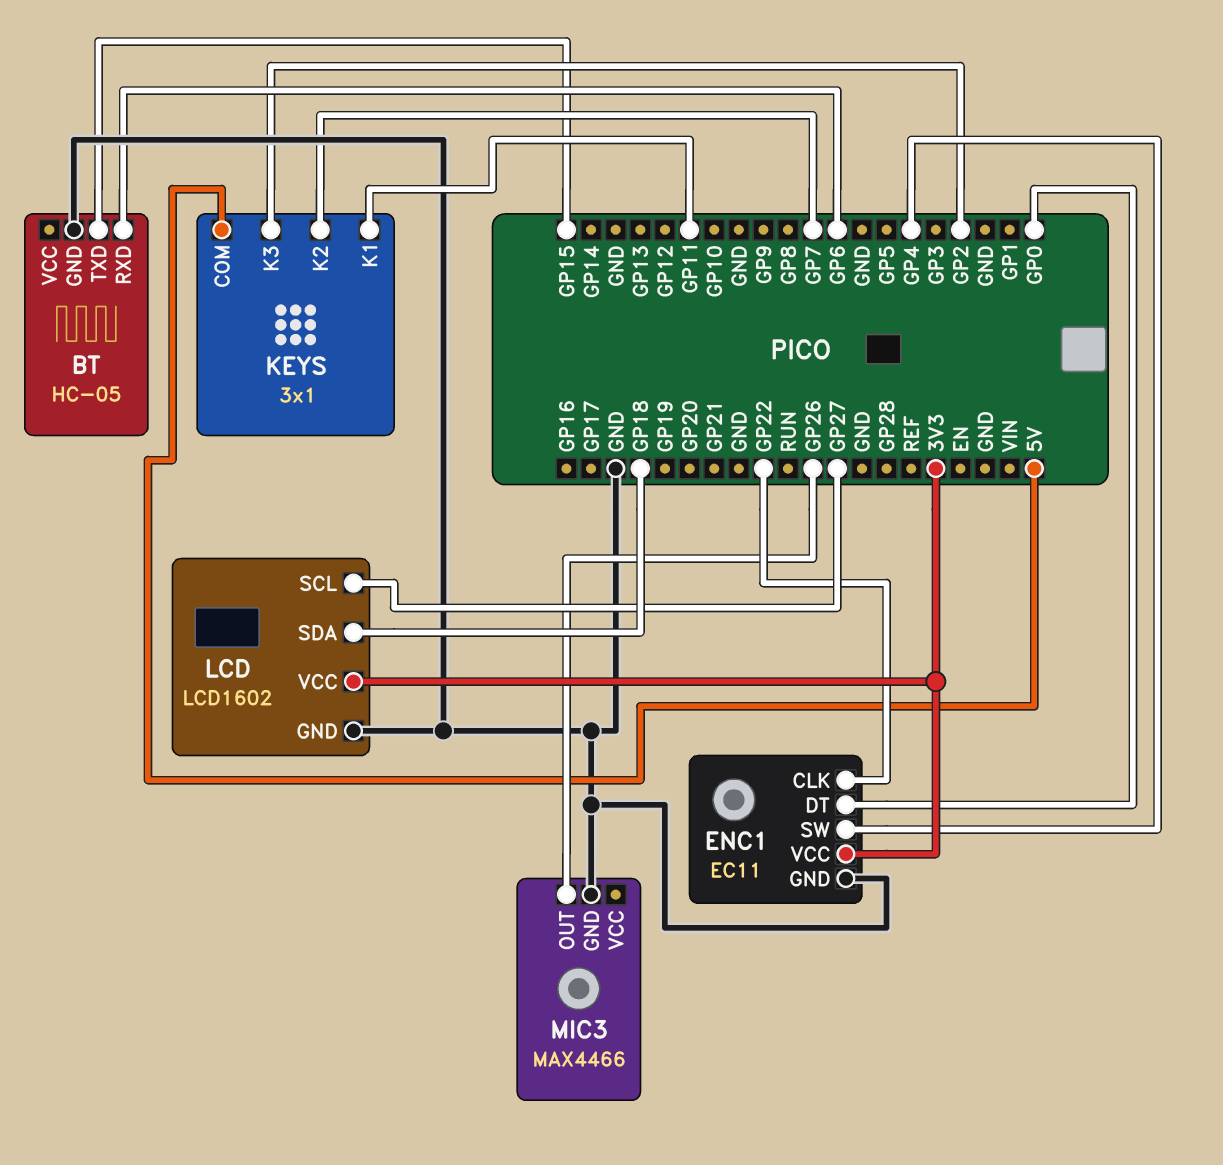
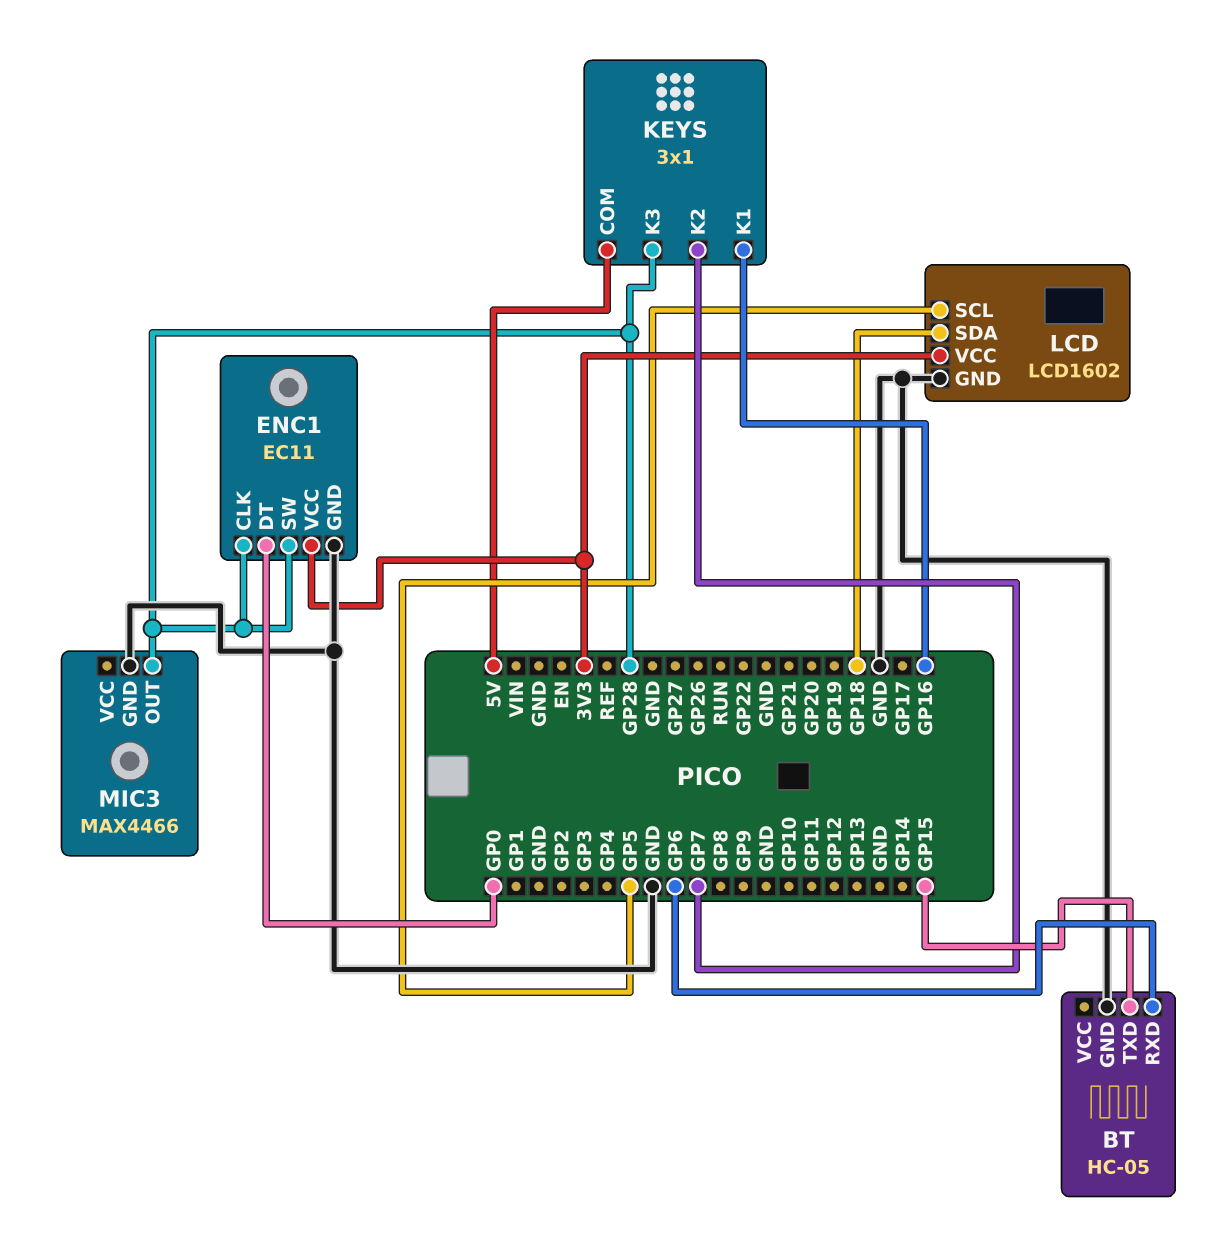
ENC1 pin CLK: GP22 -> GP28
ENC1 pin SW: GP4 -> GP28
KEYS pin K1: GP11 -> GP16
KEYS pin K3: GP2 -> GP28
LCD pin SCL: GP27 -> GP5
MIC3 pin OUT: GP26 -> GP28

